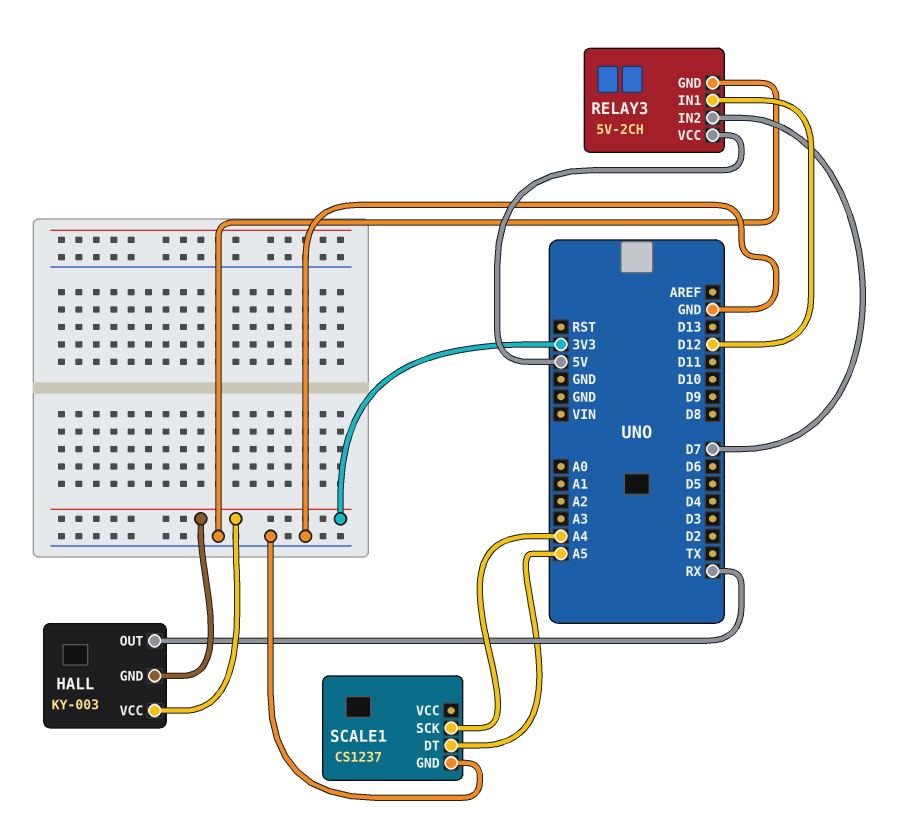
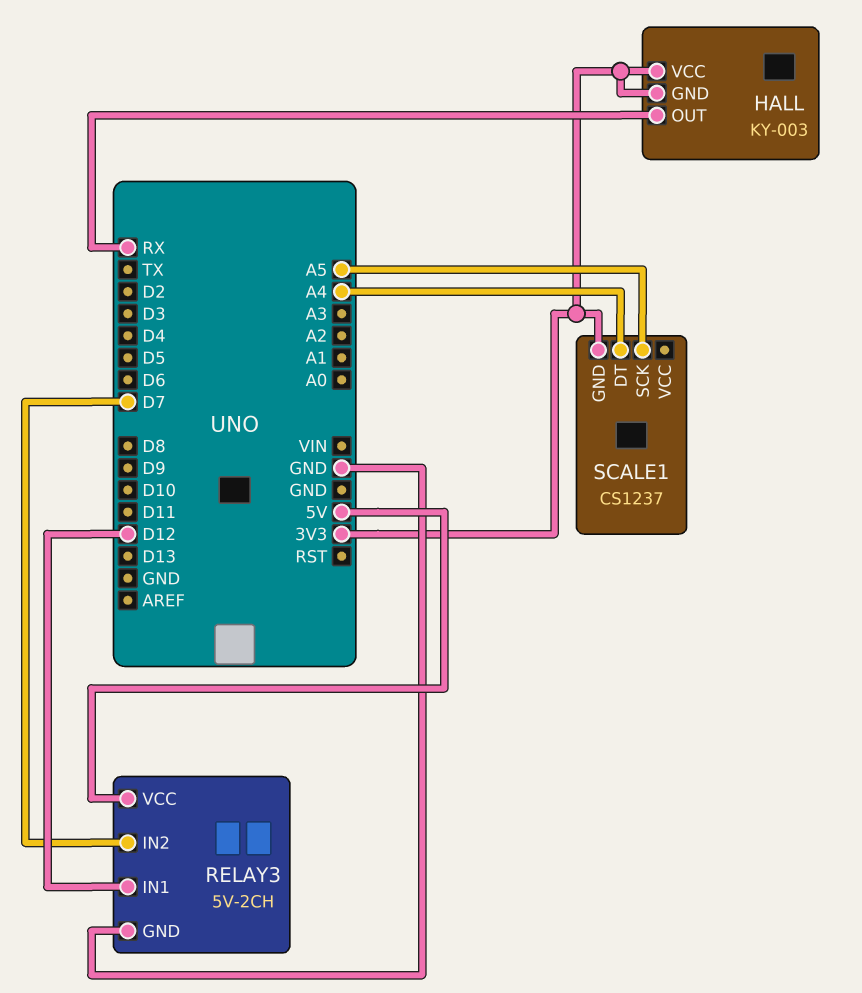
SCALE1 pin DT: A5 -> A4
SCALE1 pin GND: GND -> 3V3
SCALE1 pin SCK: A4 -> A5

